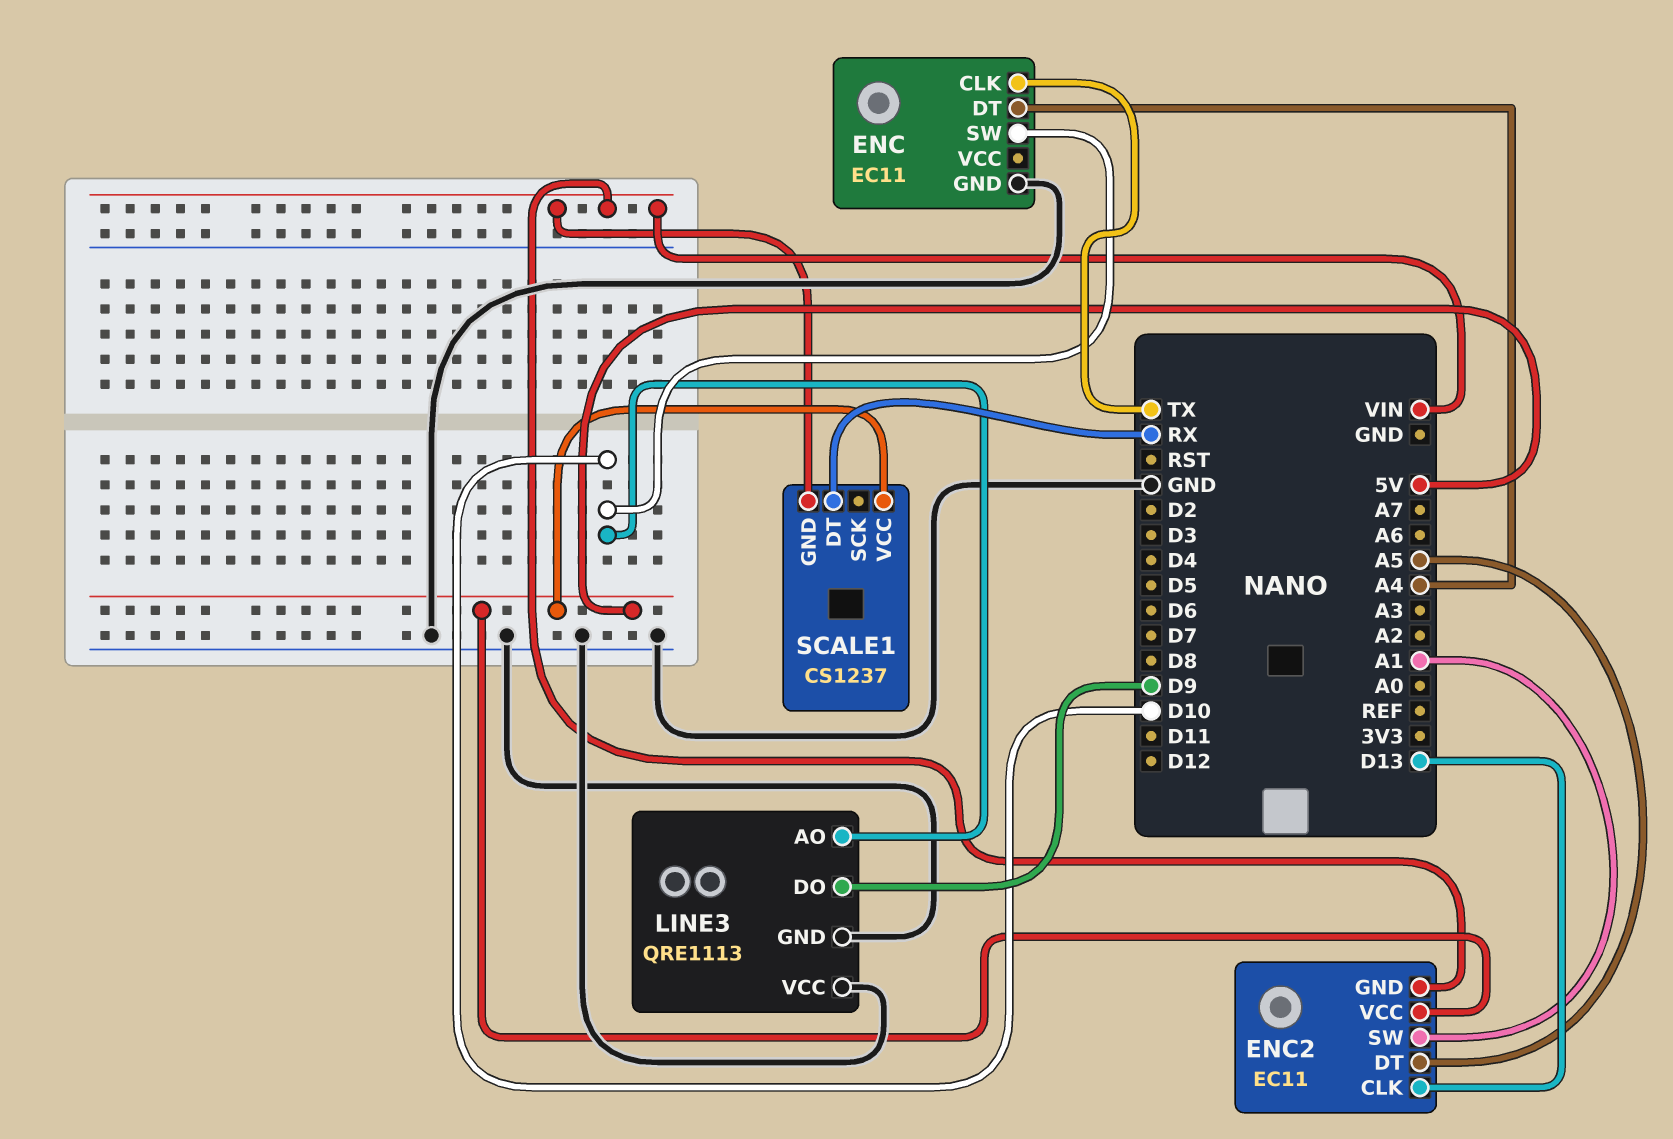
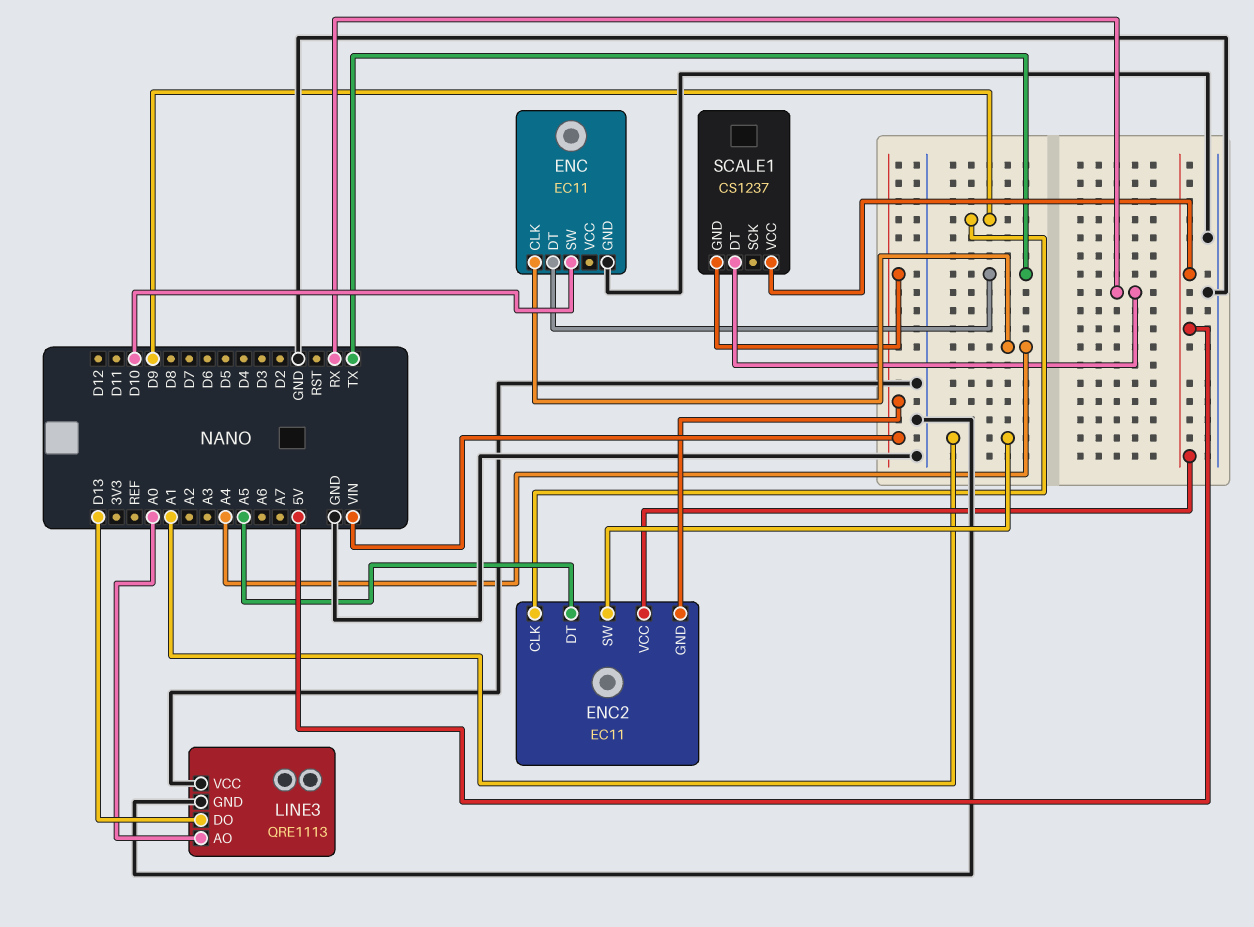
ENC pin CLK: TX -> A4
ENC pin DT: A4 -> TX
ENC2 pin CLK: D13 -> D9
LINE3 pin AO: D10 -> A0
LINE3 pin DO: D9 -> D13

